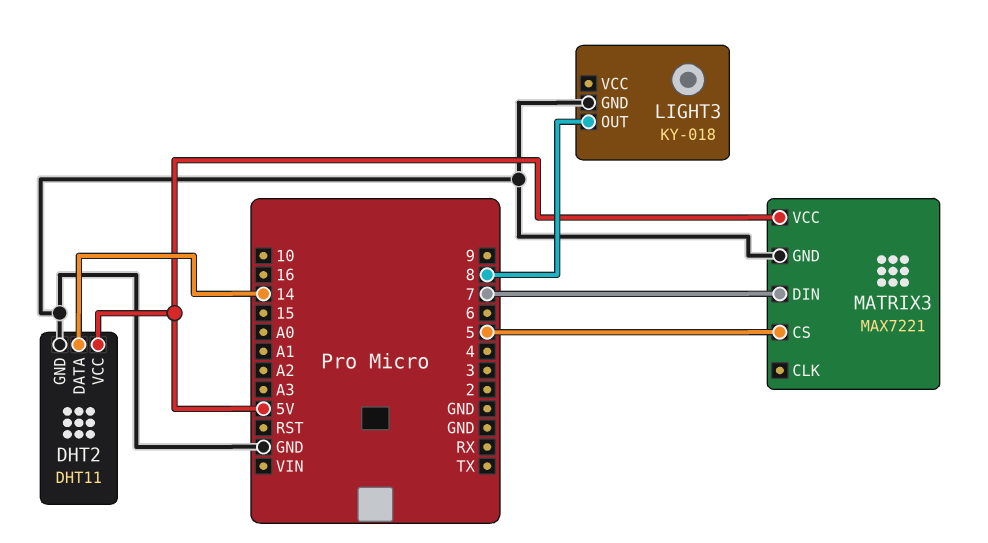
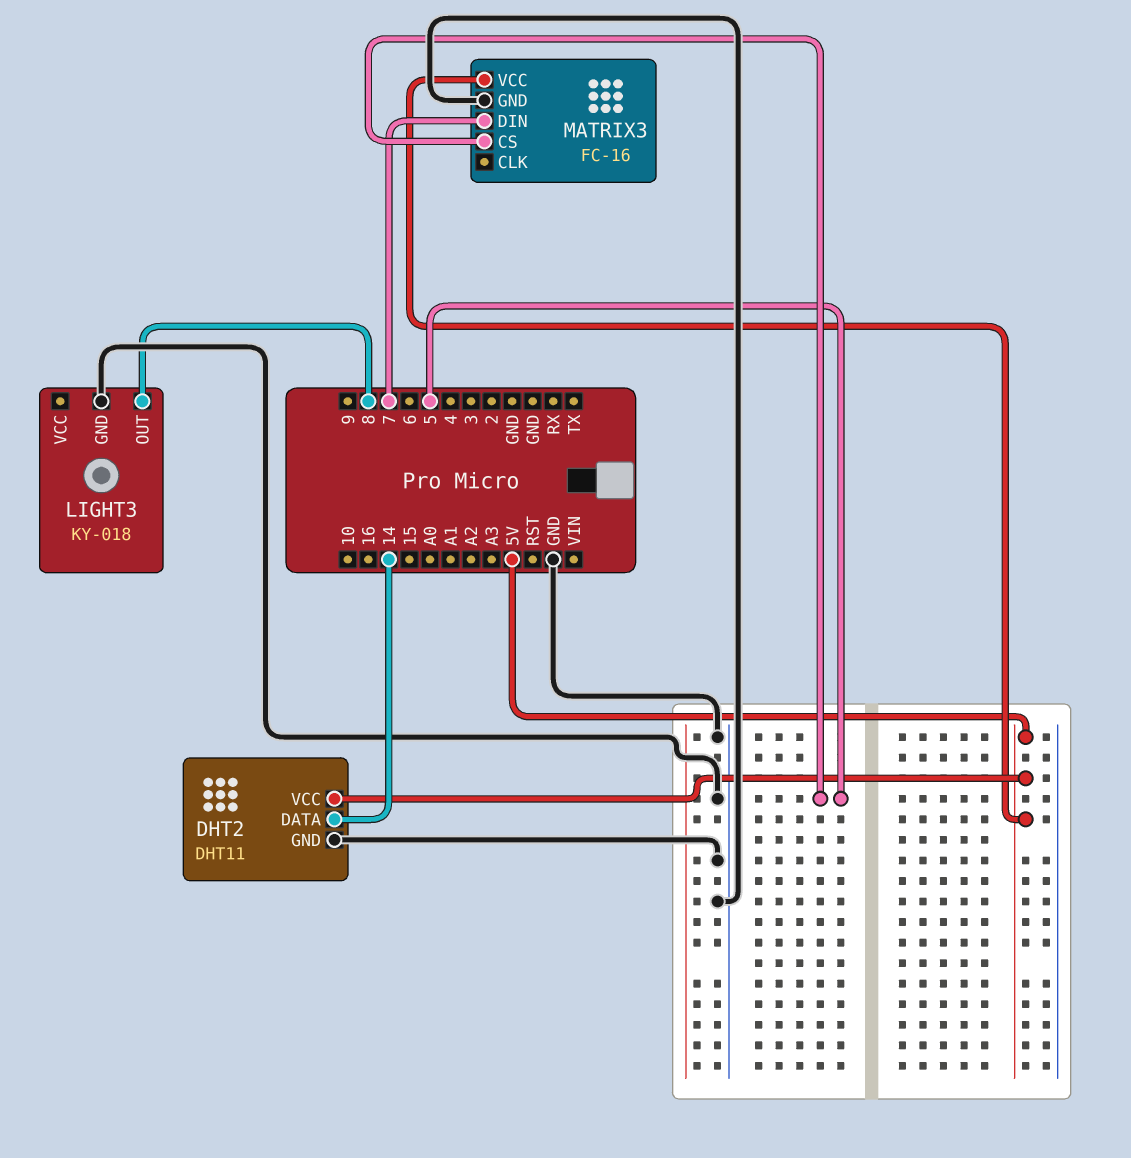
MATRIX3: MAX7221 -> FC-16

